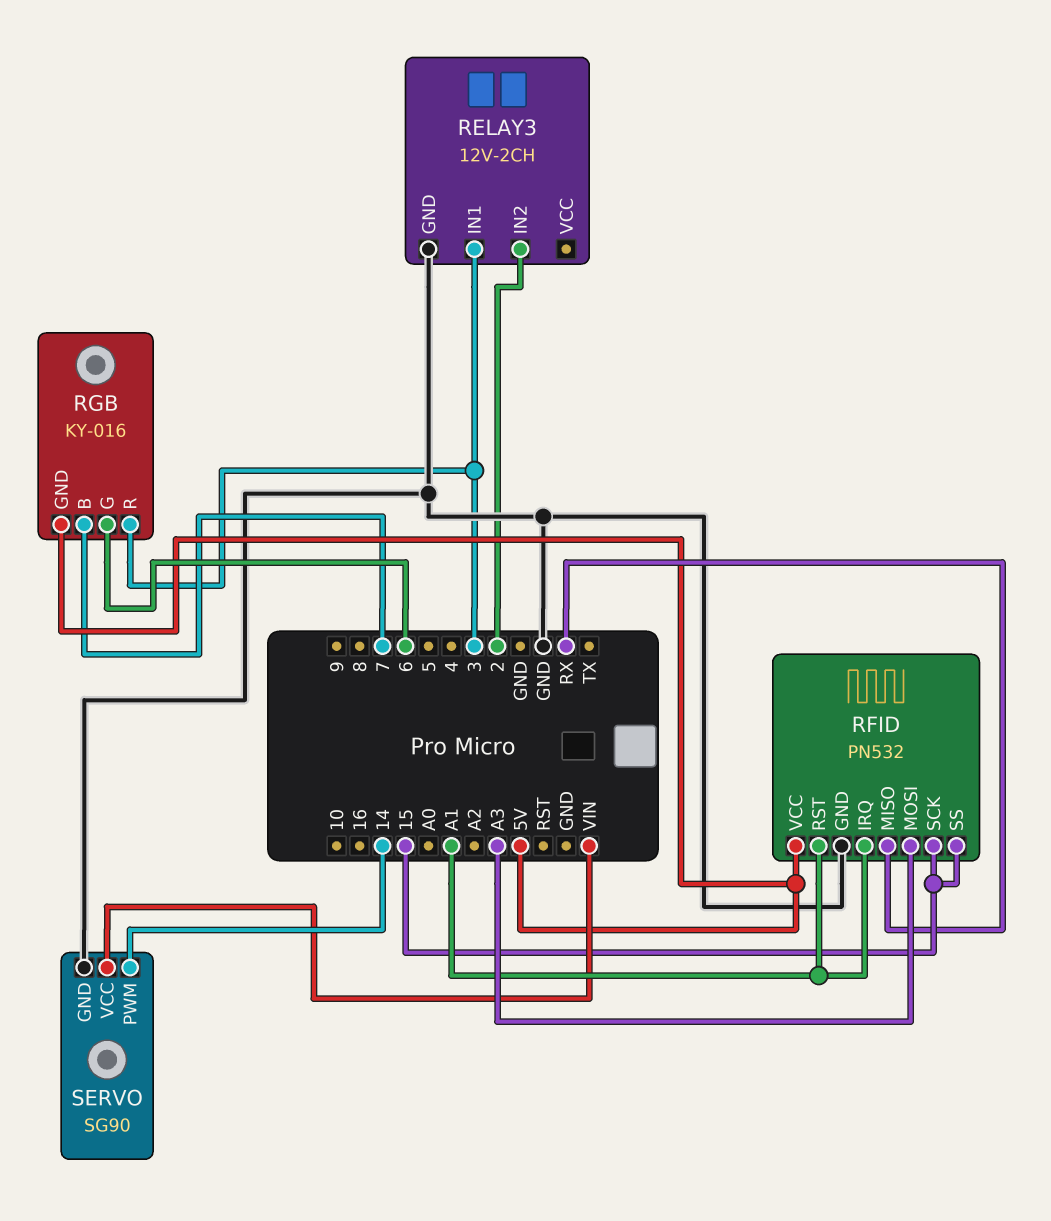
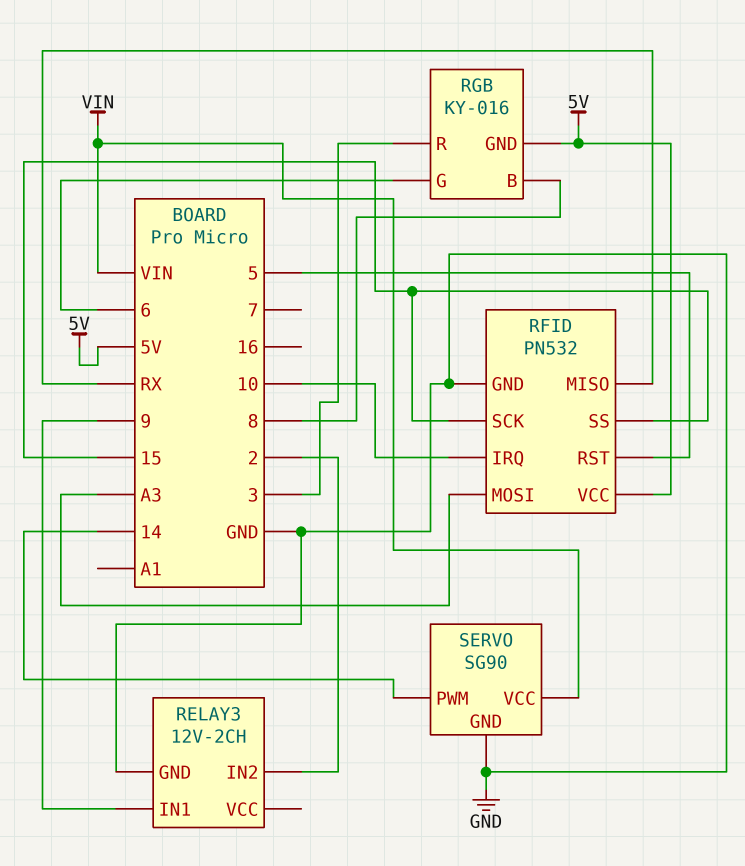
RELAY3 pin IN1: 3 -> 9
RFID pin IRQ: A1 -> 10
RFID pin RST: A1 -> 5
RGB pin B: 7 -> 8

